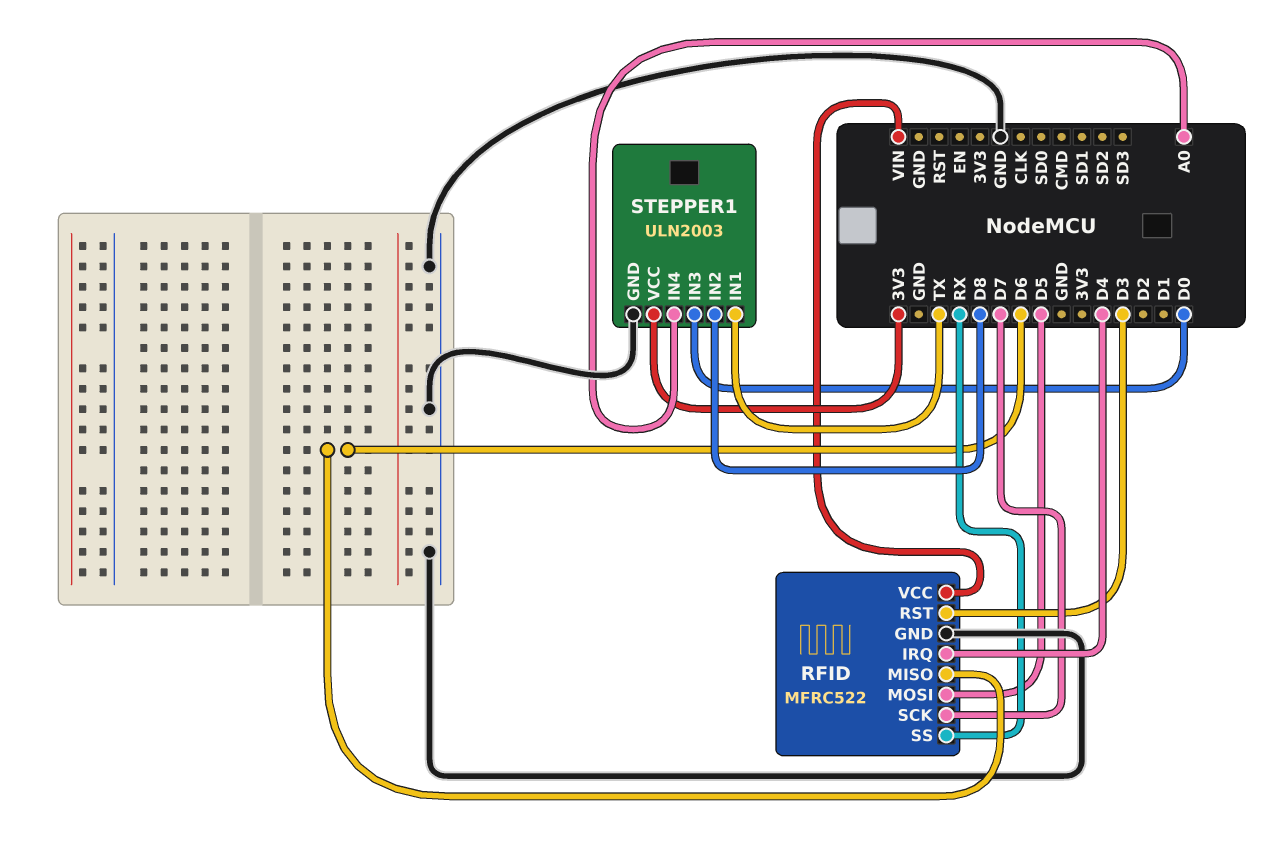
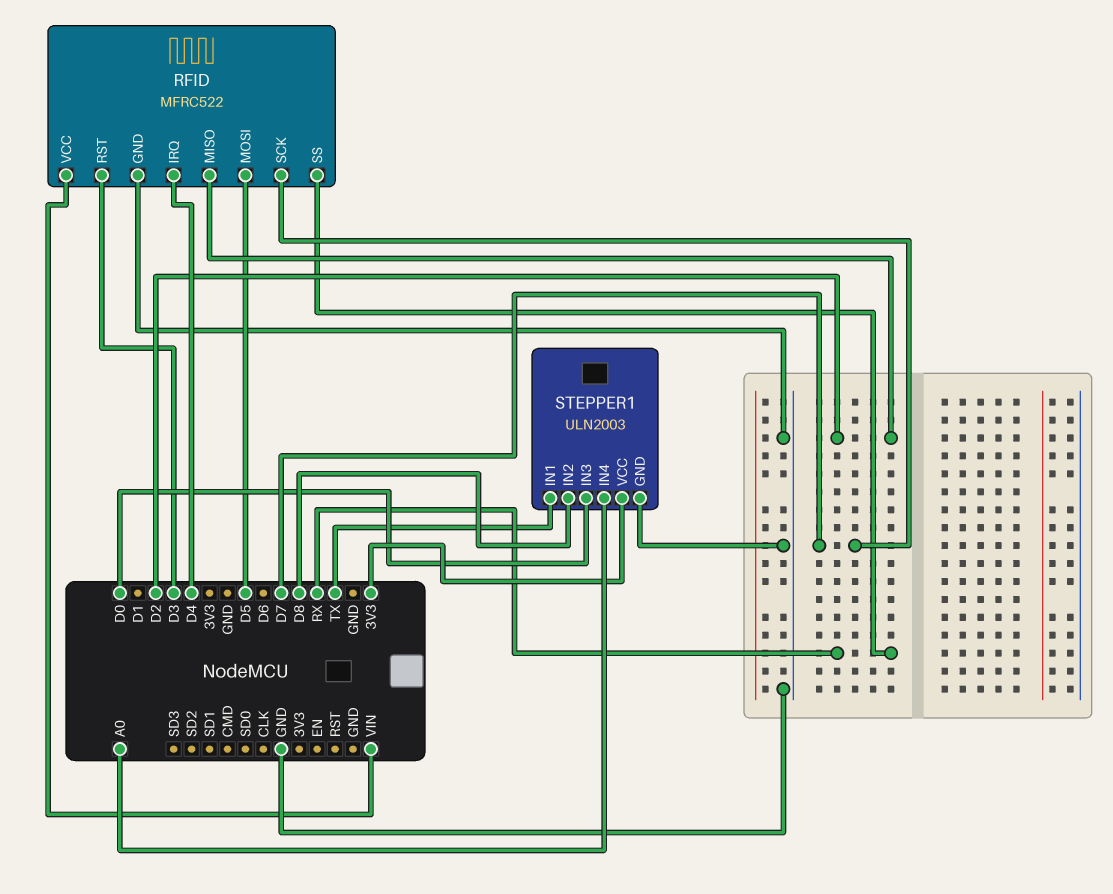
RFID pin MISO: D6 -> D2

